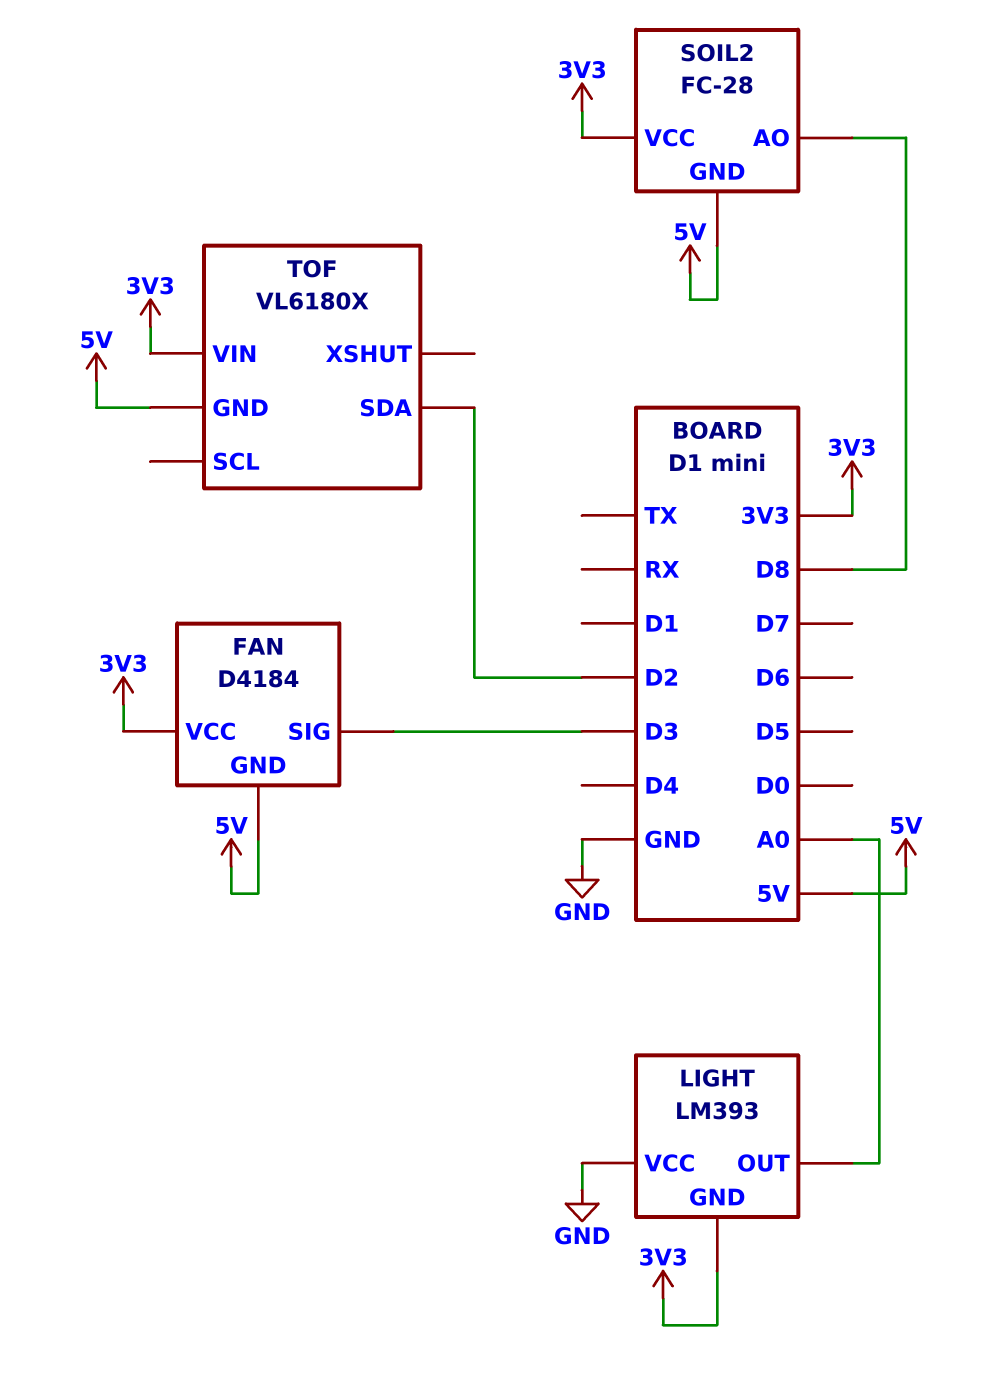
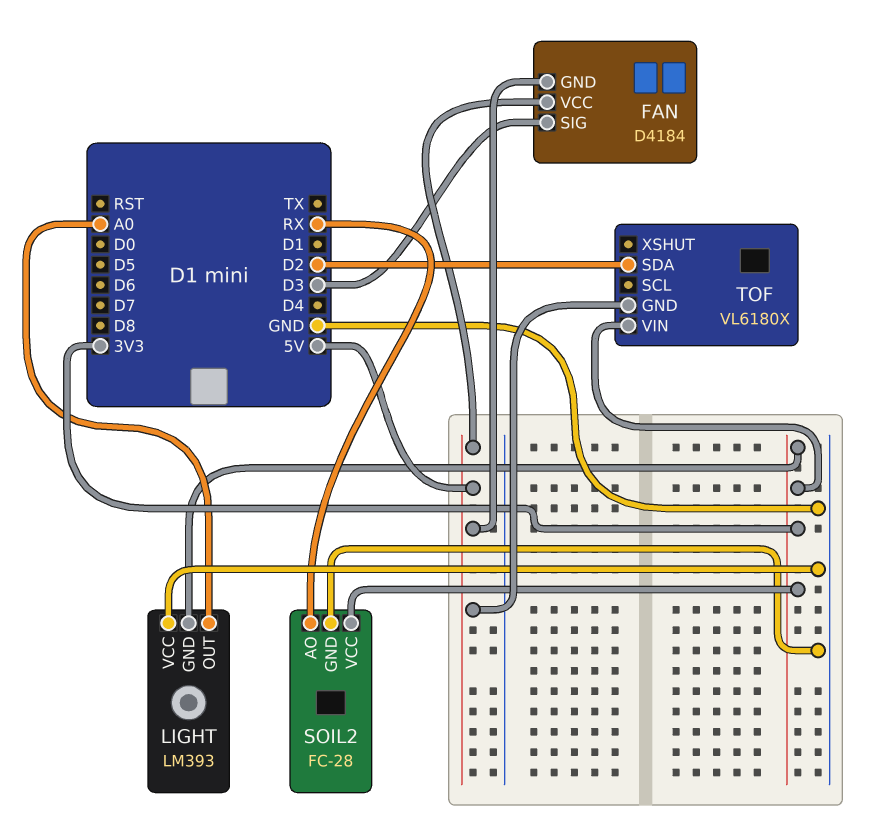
FAN pin VCC: 3V3 -> 5V
SOIL2 pin AO: D8 -> RX
SOIL2 pin GND: 5V -> GND

